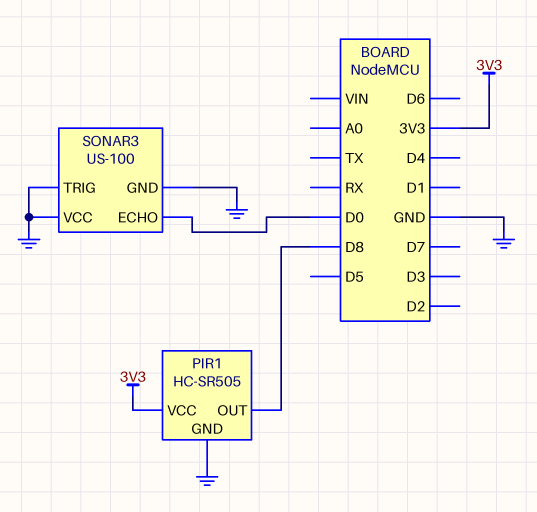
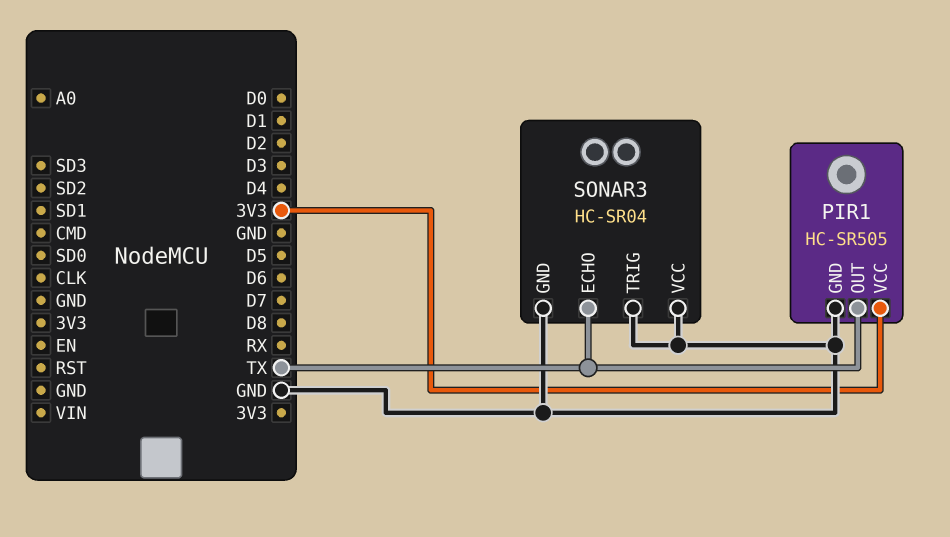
PIR1 pin OUT: D8 -> TX
SONAR3: US-100 -> HC-SR04
SONAR3 pin ECHO: D0 -> TX

